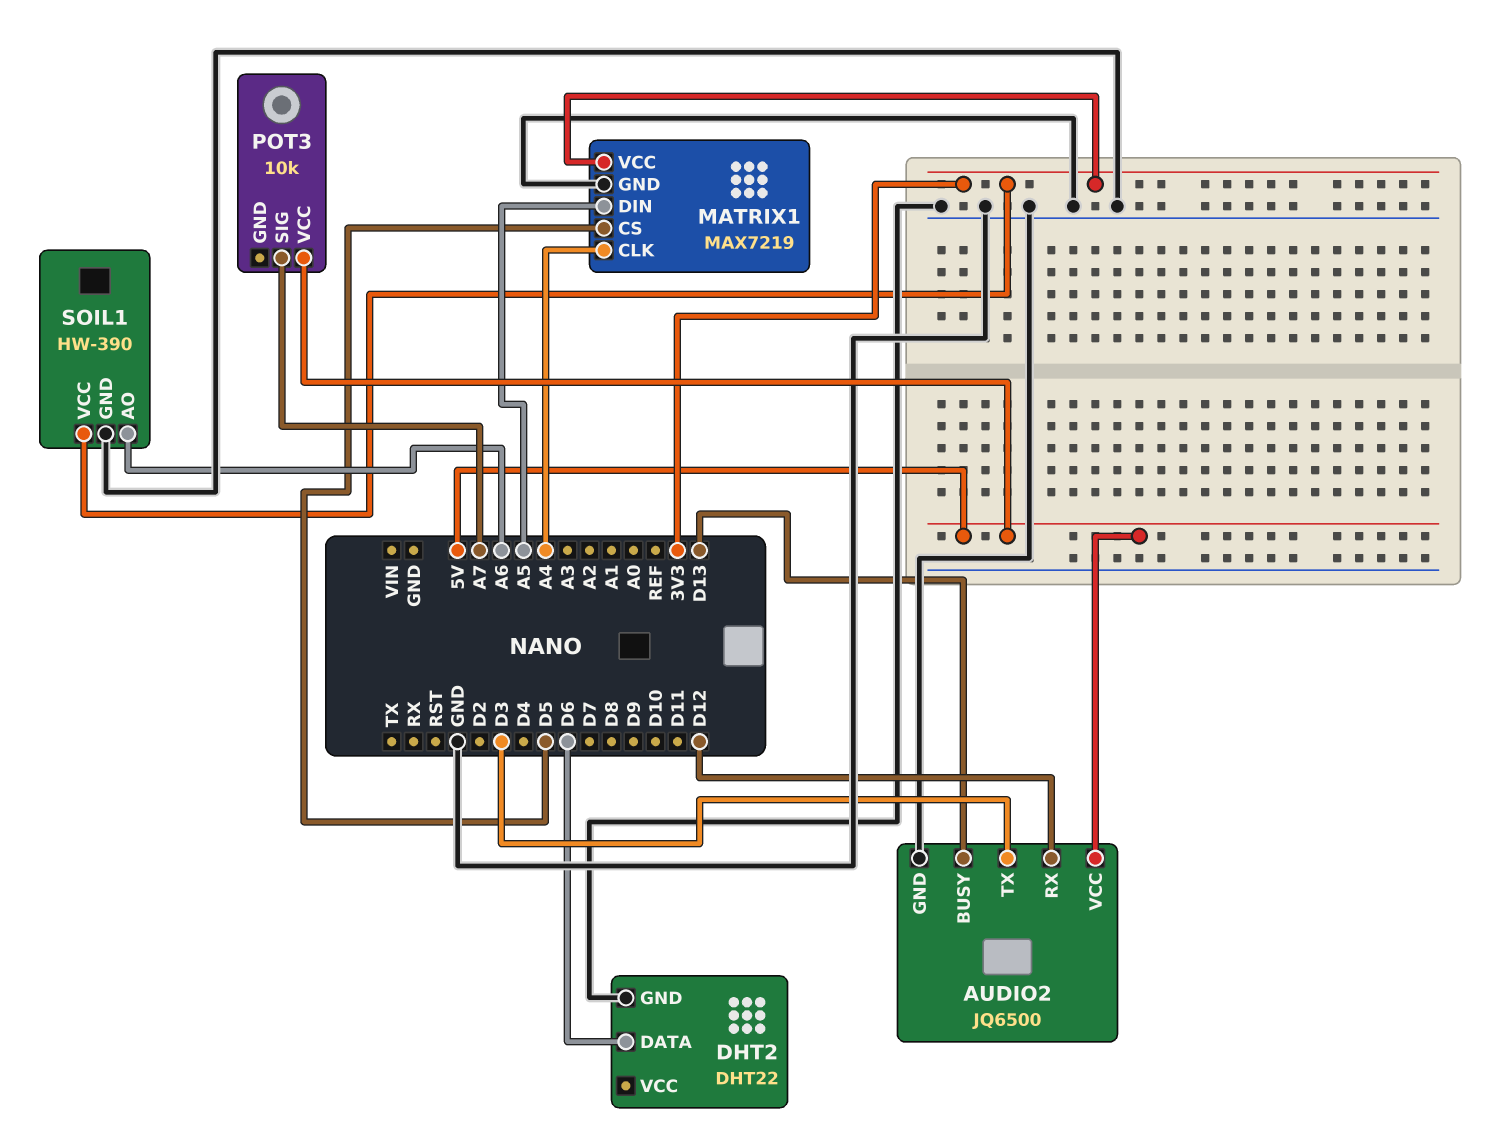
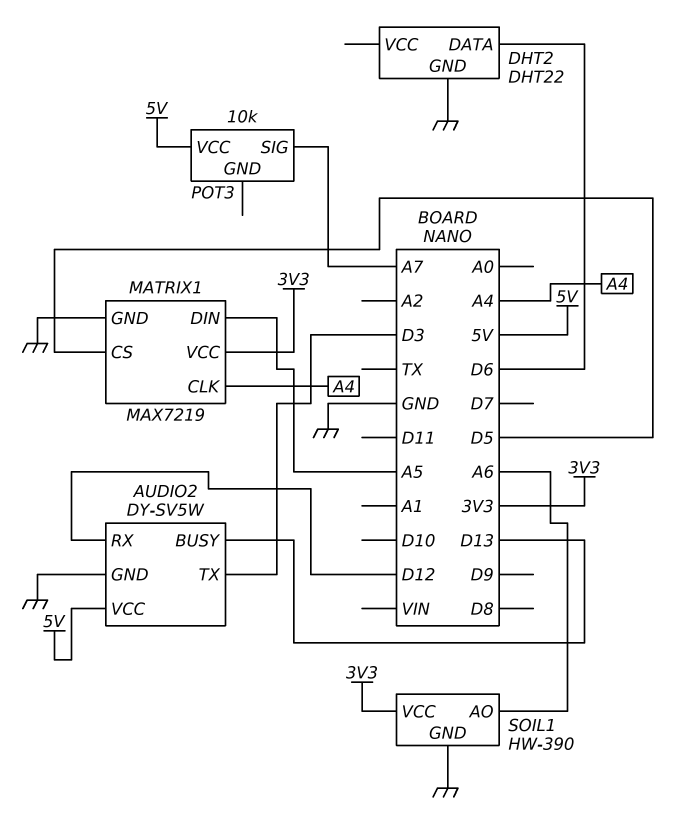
AUDIO2: JQ6500 -> DY-SV5W

